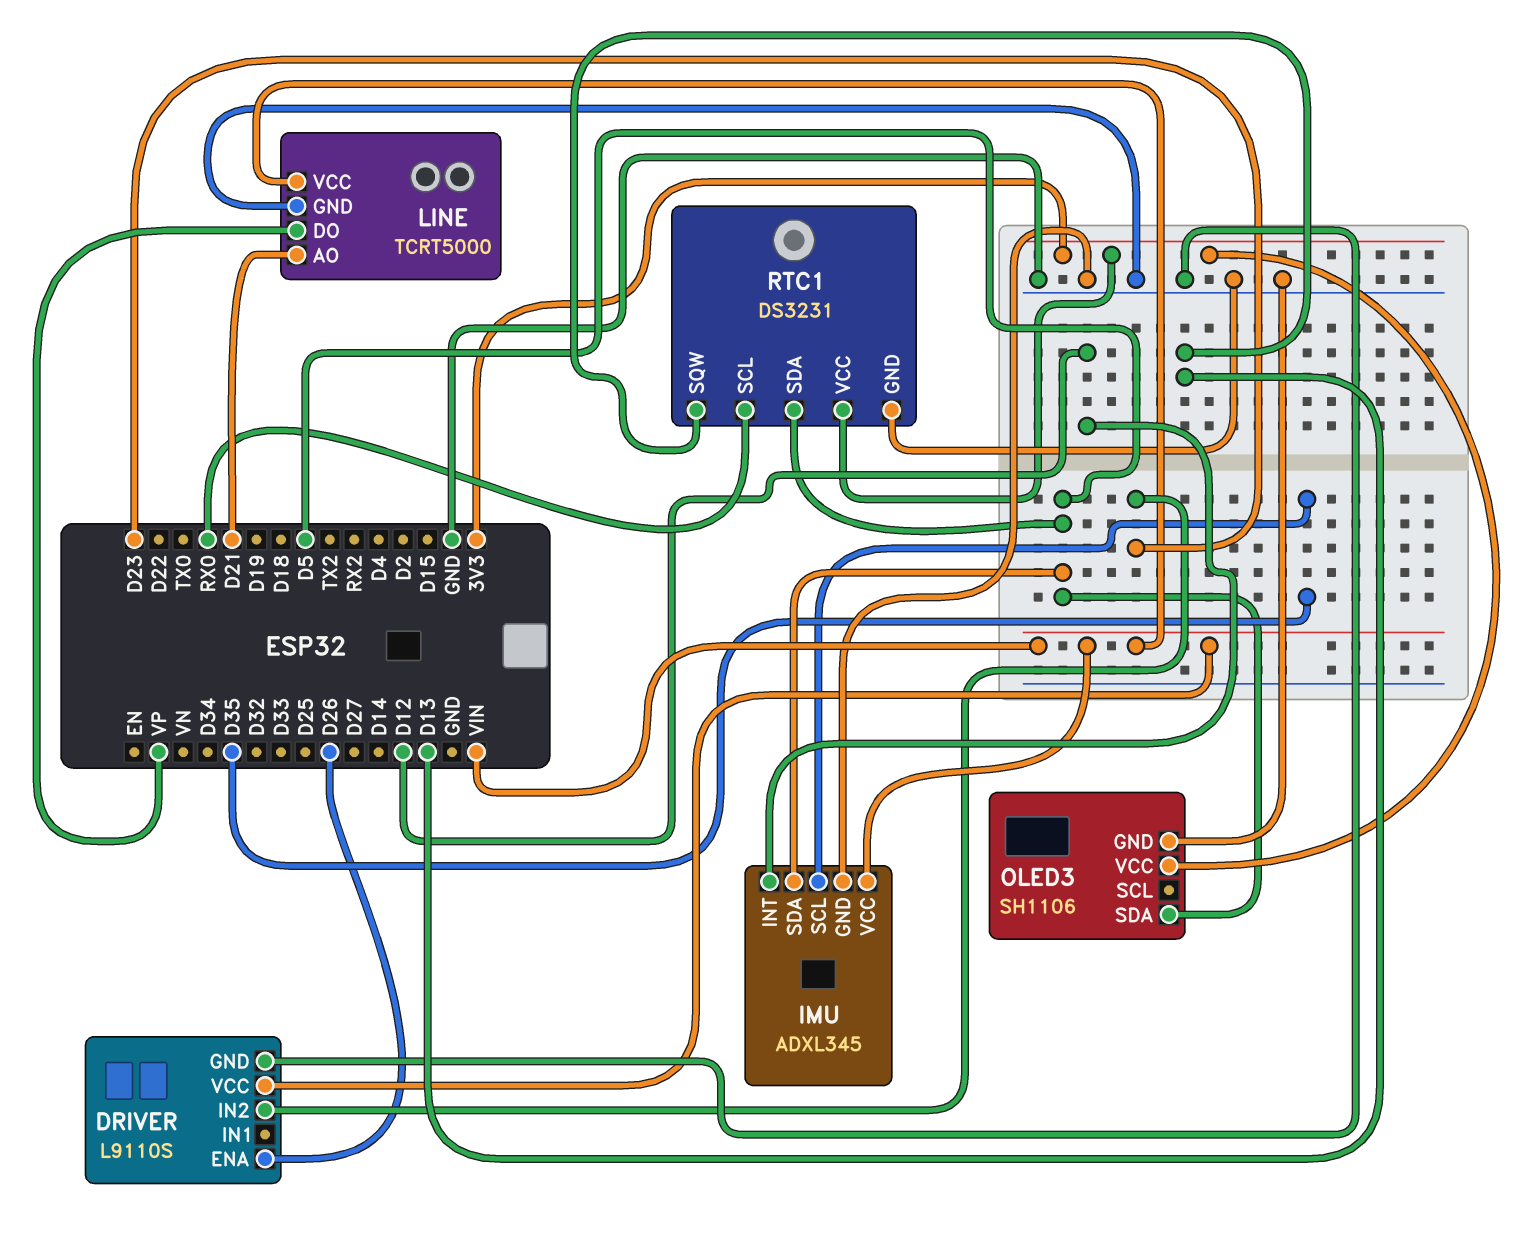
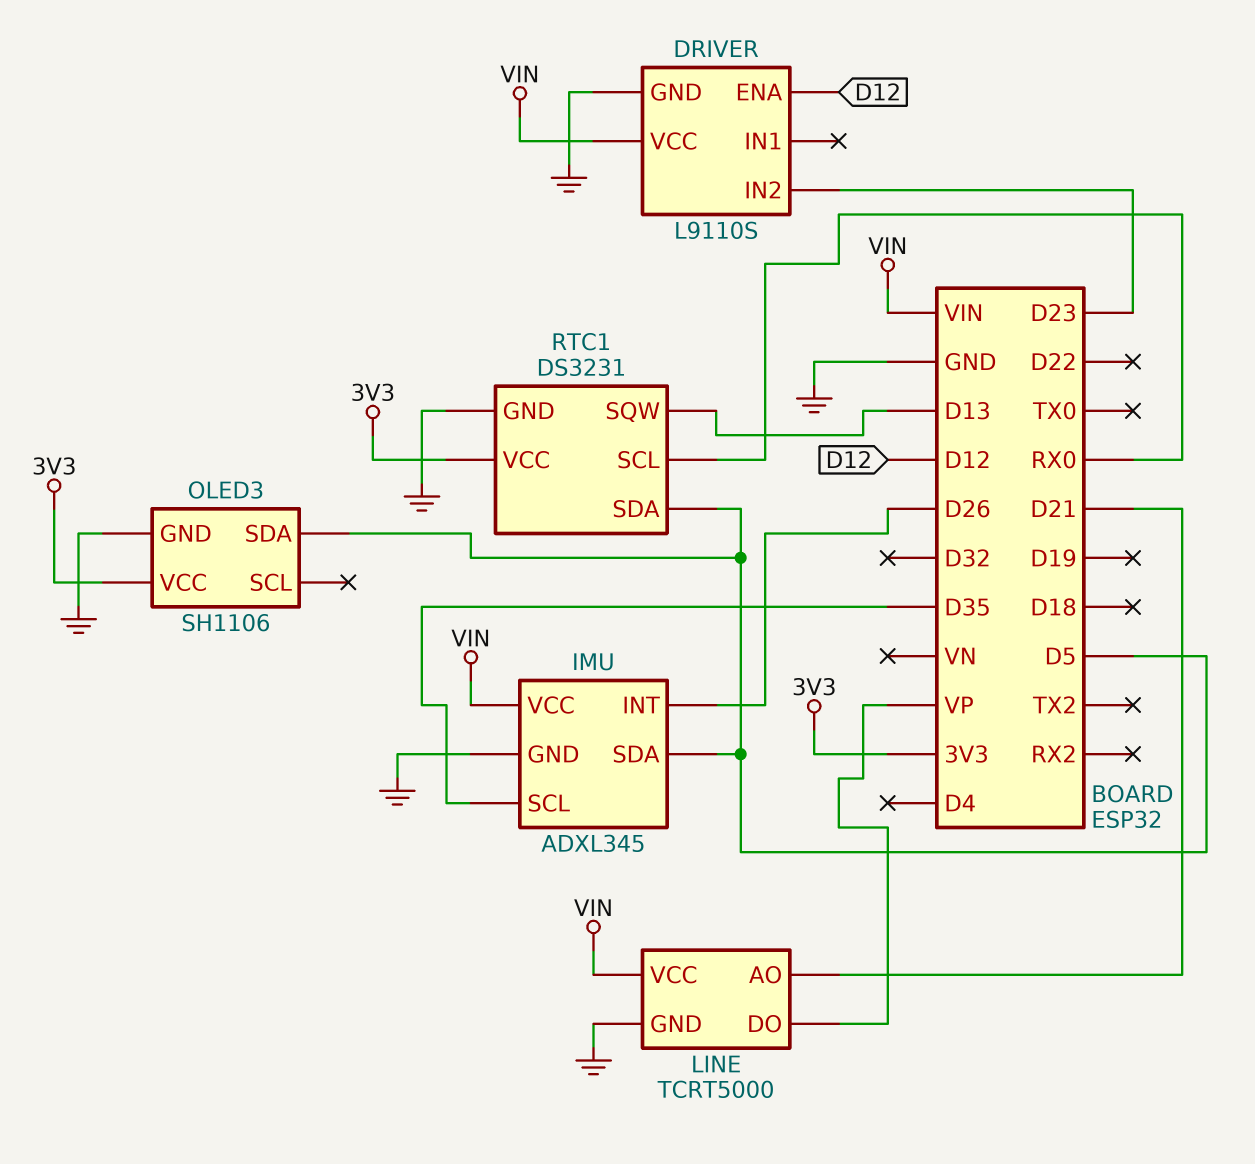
DRIVER pin ENA: D26 -> D12
IMU pin INT: D12 -> D26

